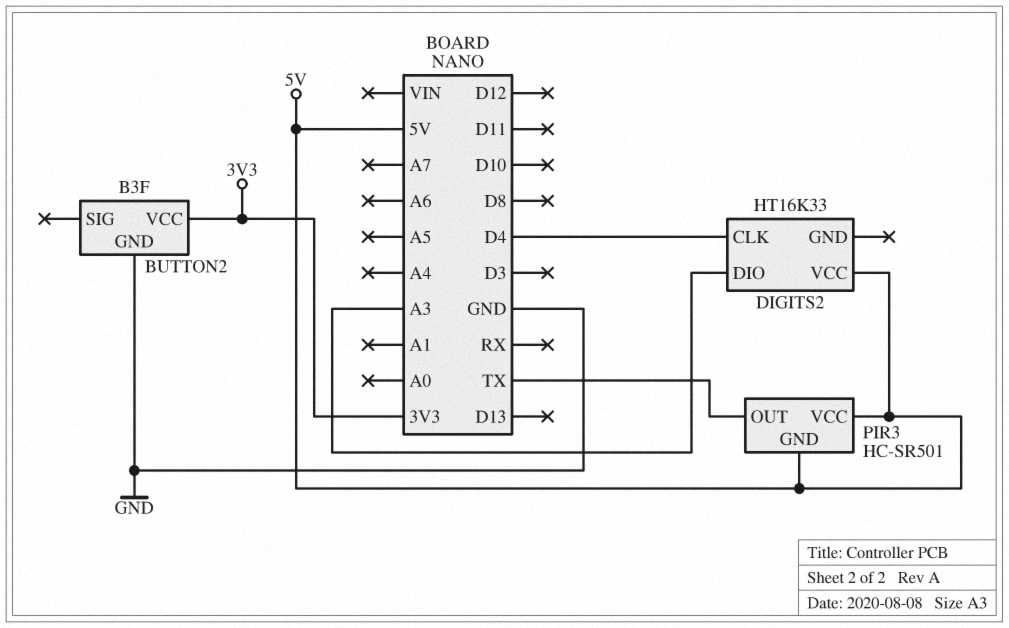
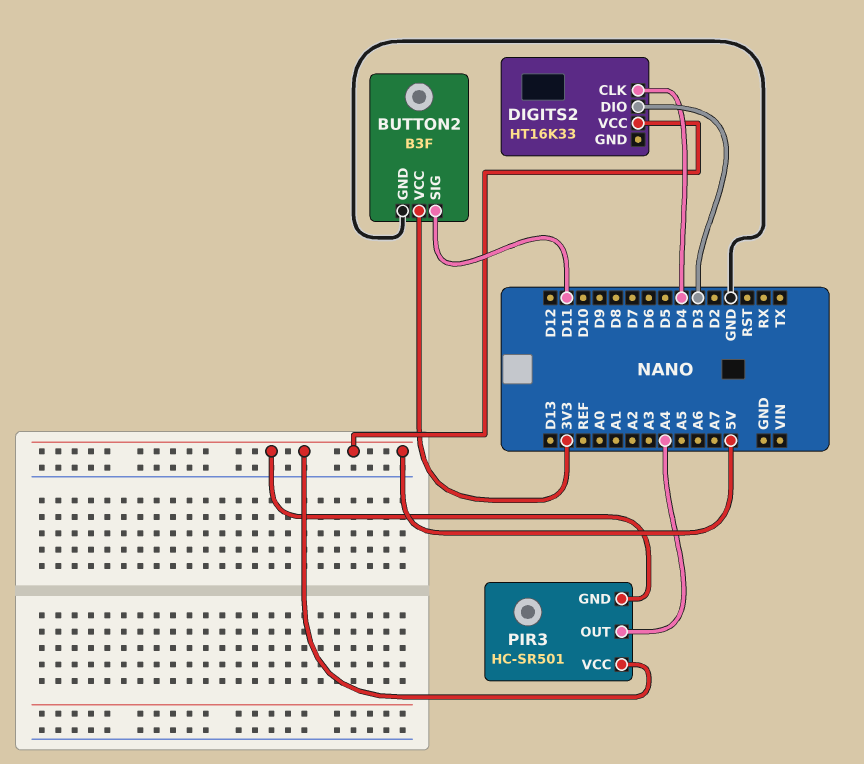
BUTTON2 pin SIG: none -> D11
DIGITS2 pin DIO: A3 -> D3
PIR3 pin OUT: TX -> A4

